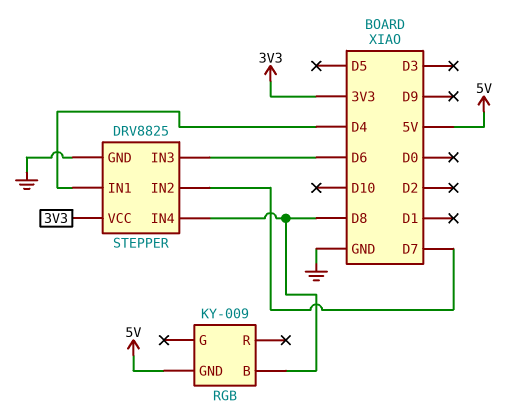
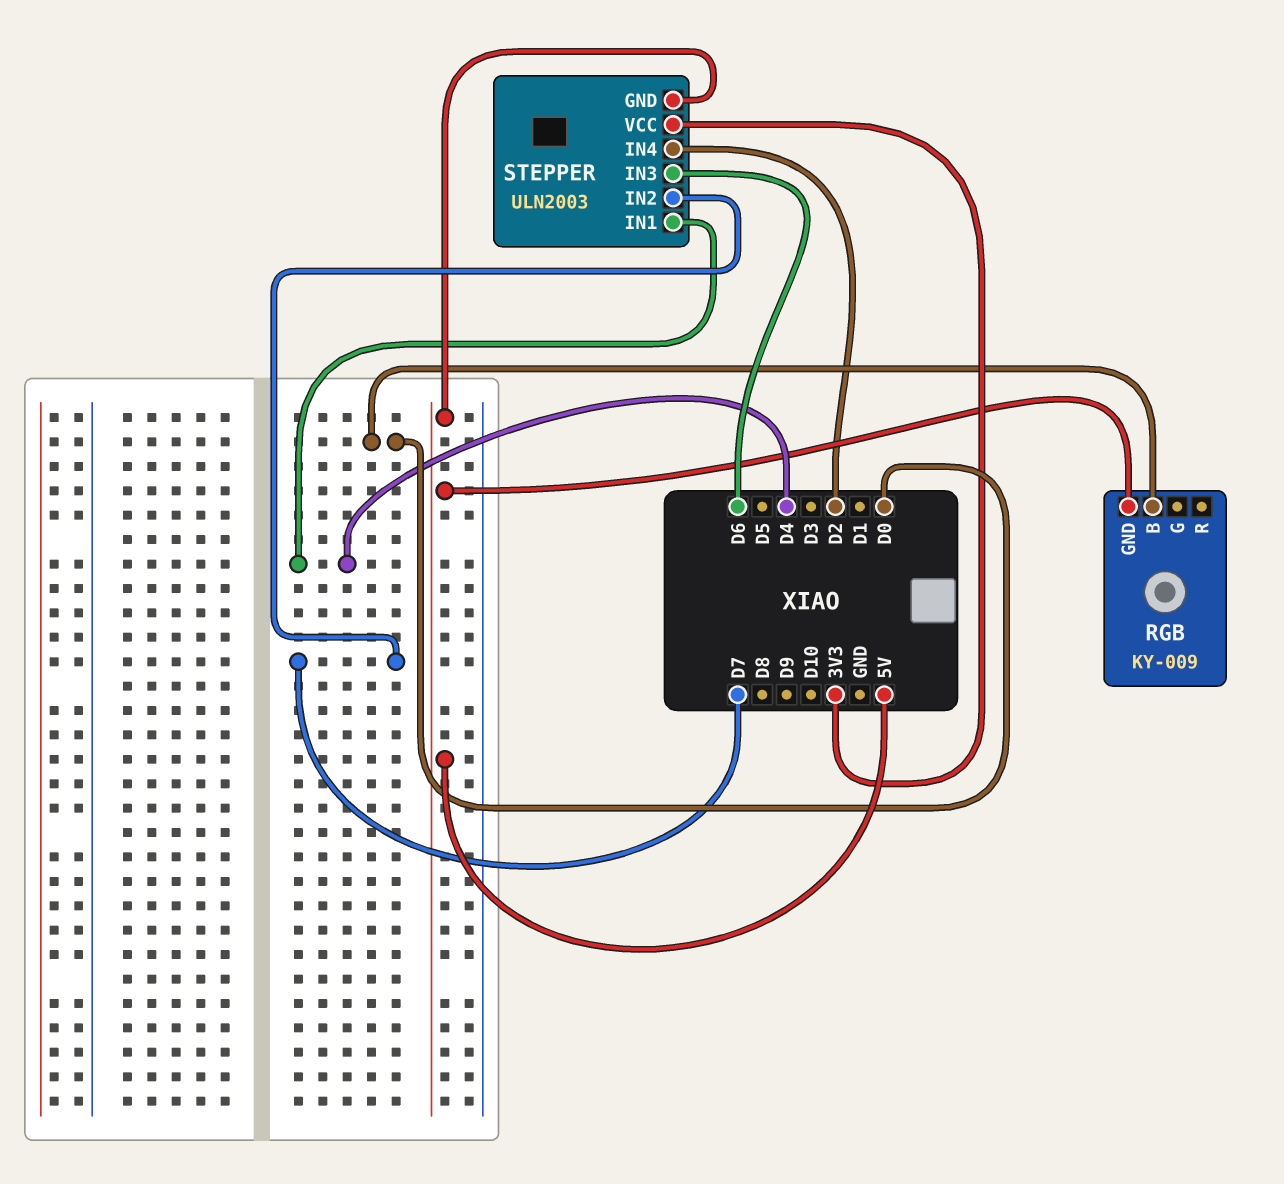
RGB pin B: D8 -> D0
STEPPER: DRV8825 -> ULN2003
STEPPER pin GND: GND -> 5V
STEPPER pin IN4: D8 -> D2

